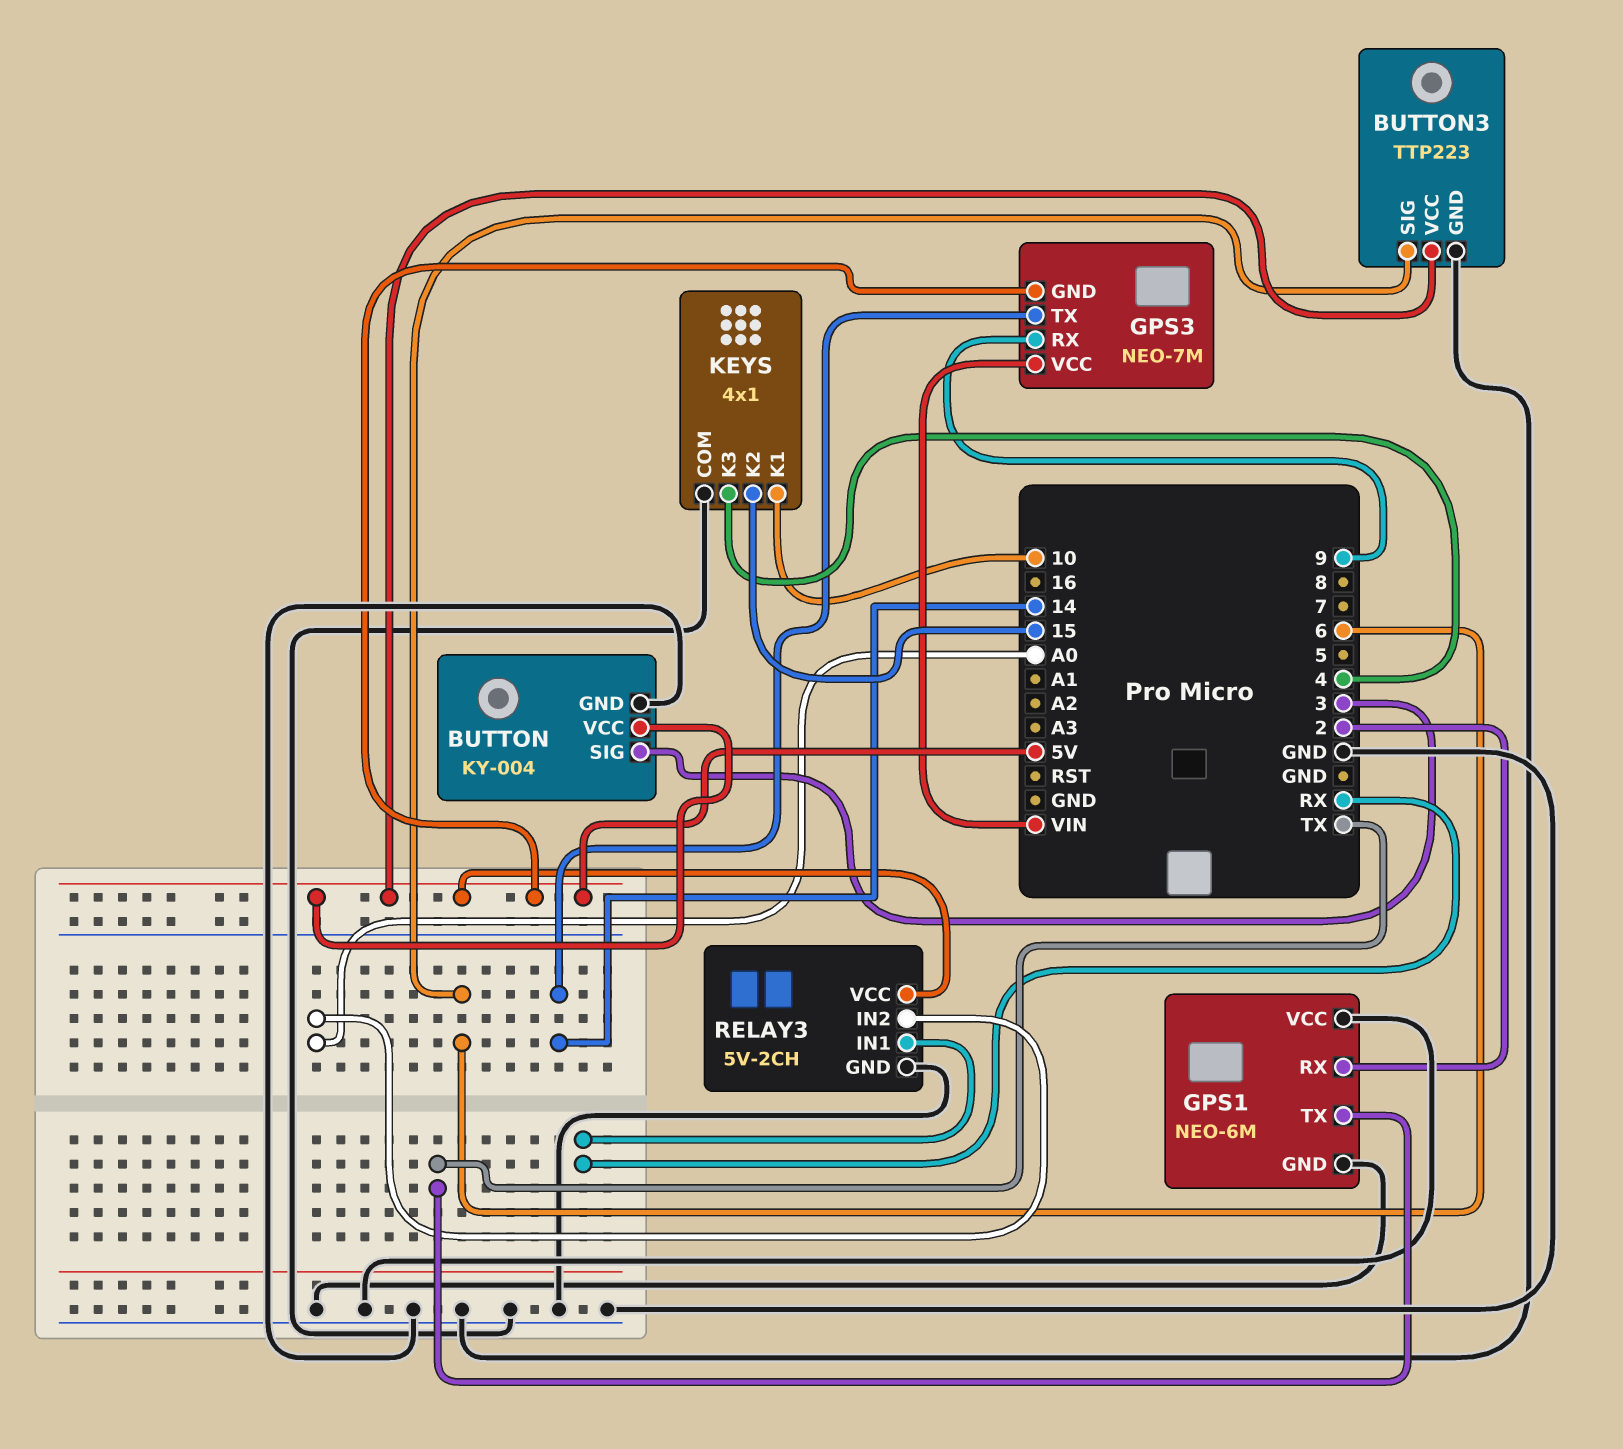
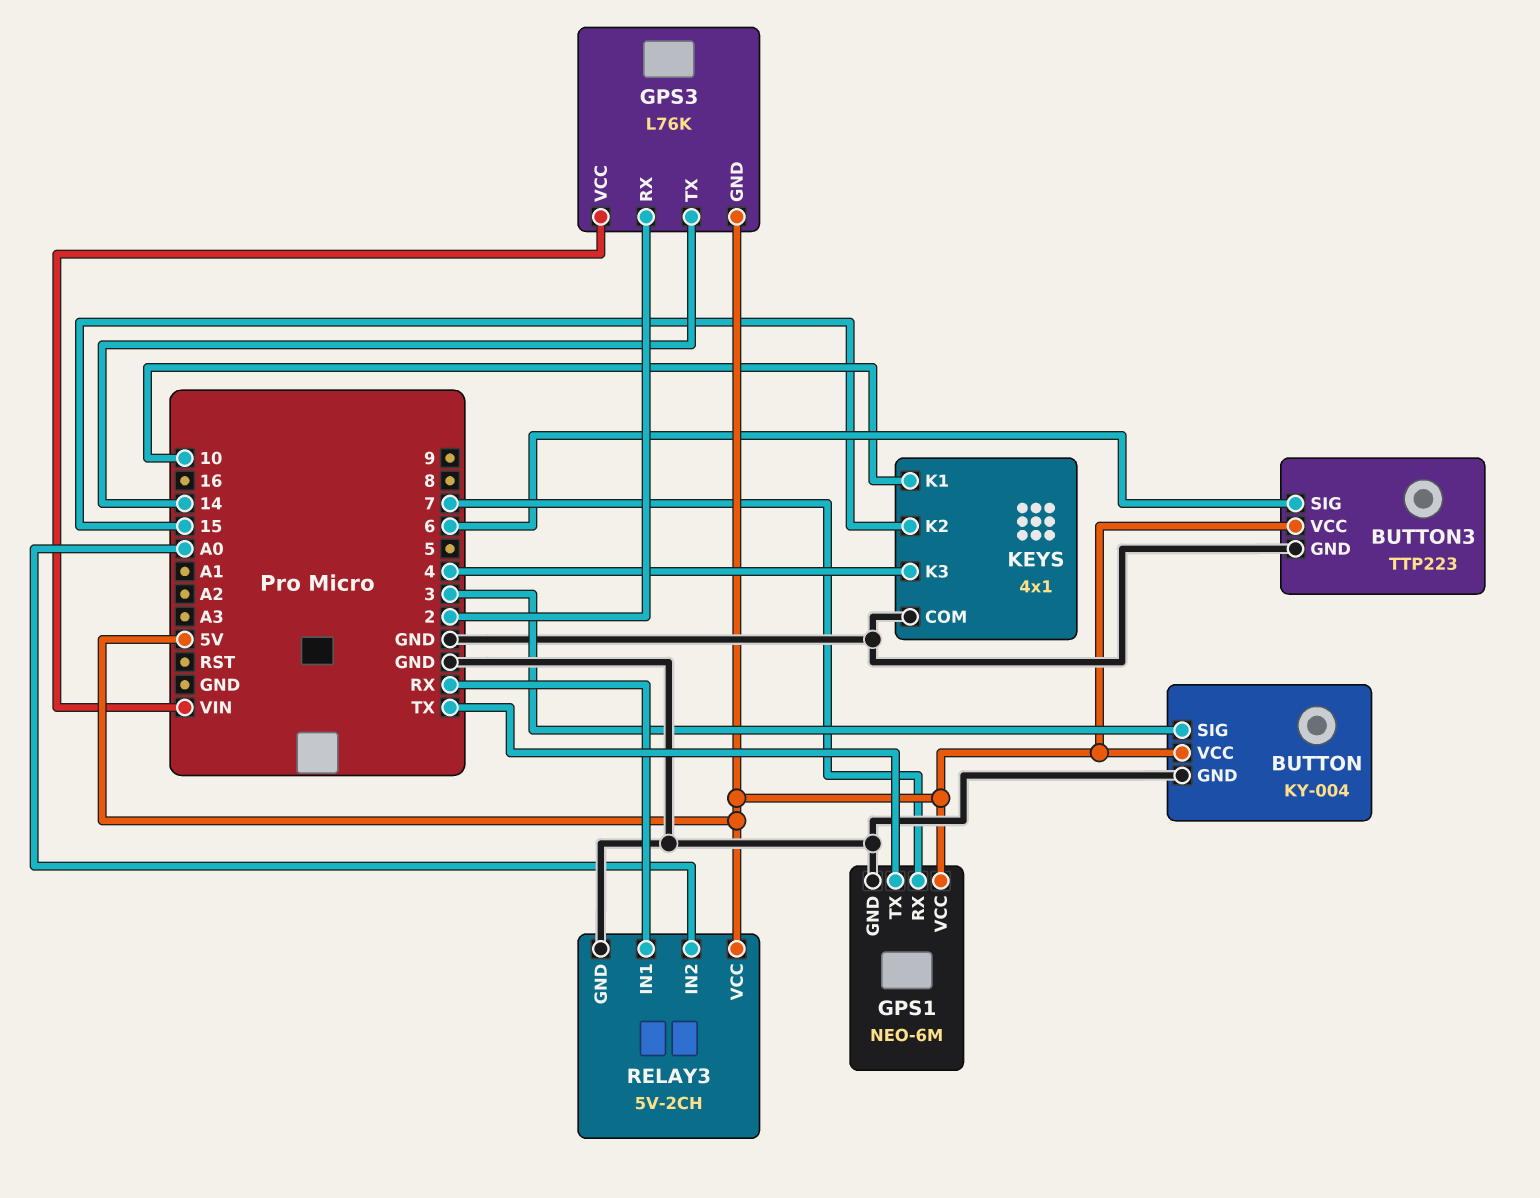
GPS1 pin RX: 2 -> 7
GPS1 pin VCC: GND -> 5V
GPS3: NEO-7M -> L76K
GPS3 pin RX: 9 -> 2

